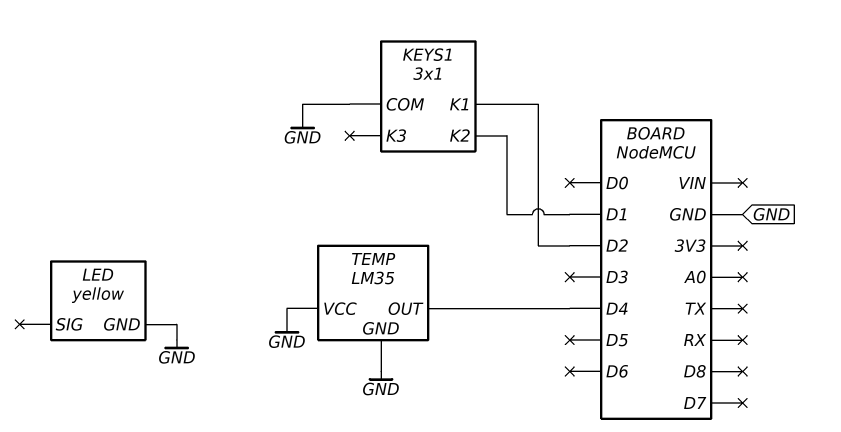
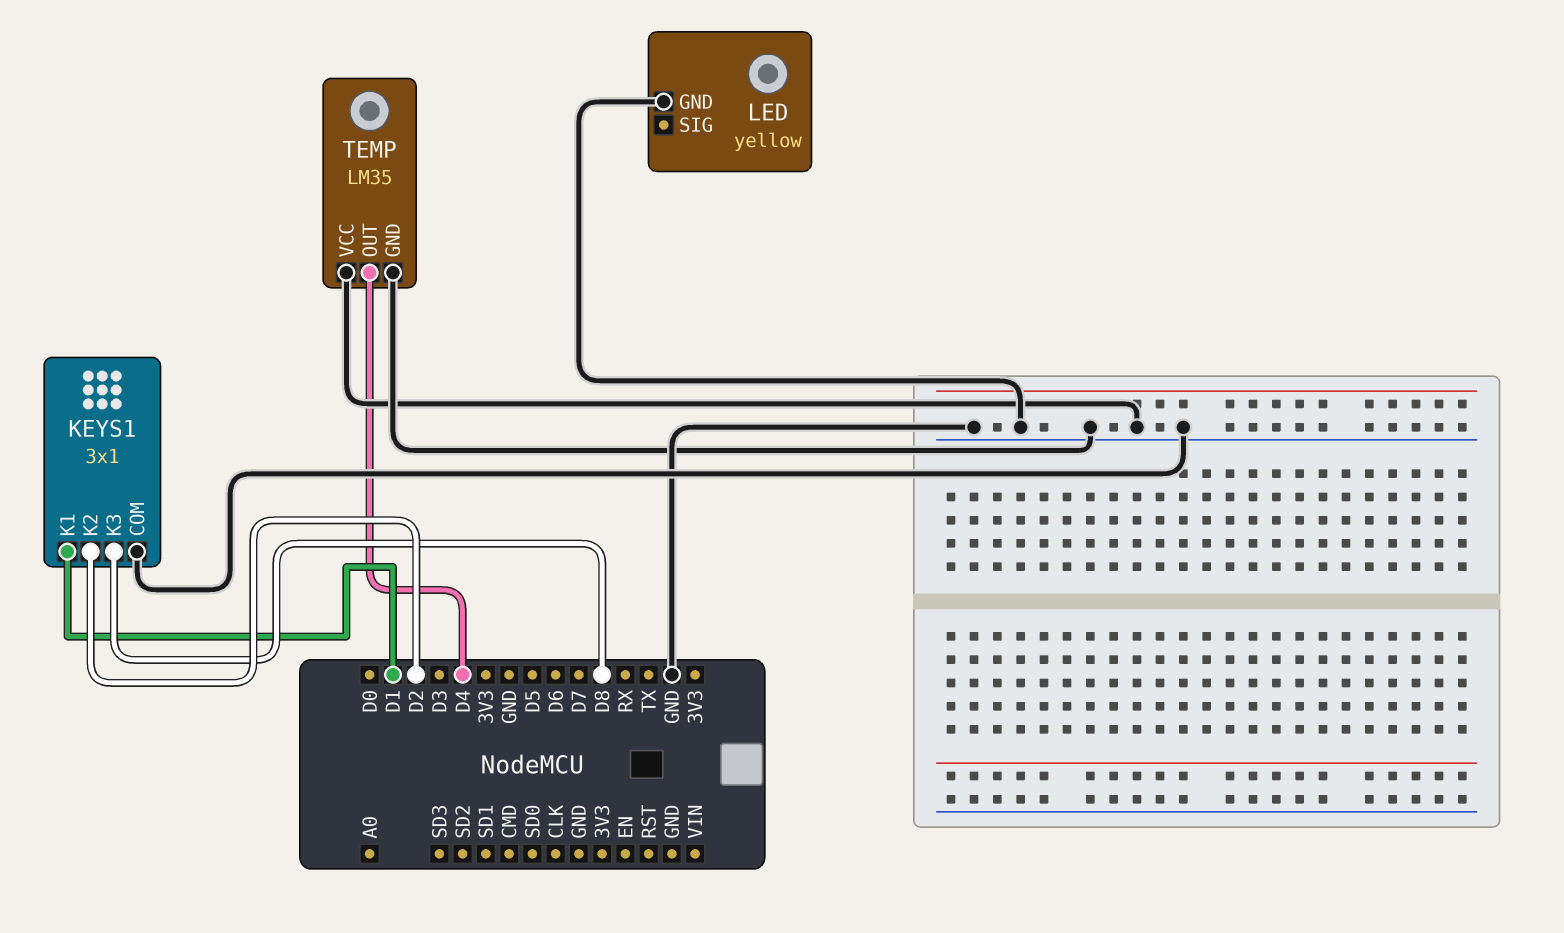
KEYS1 pin K1: D2 -> D1
KEYS1 pin K2: D1 -> D2
KEYS1 pin K3: none -> D8

